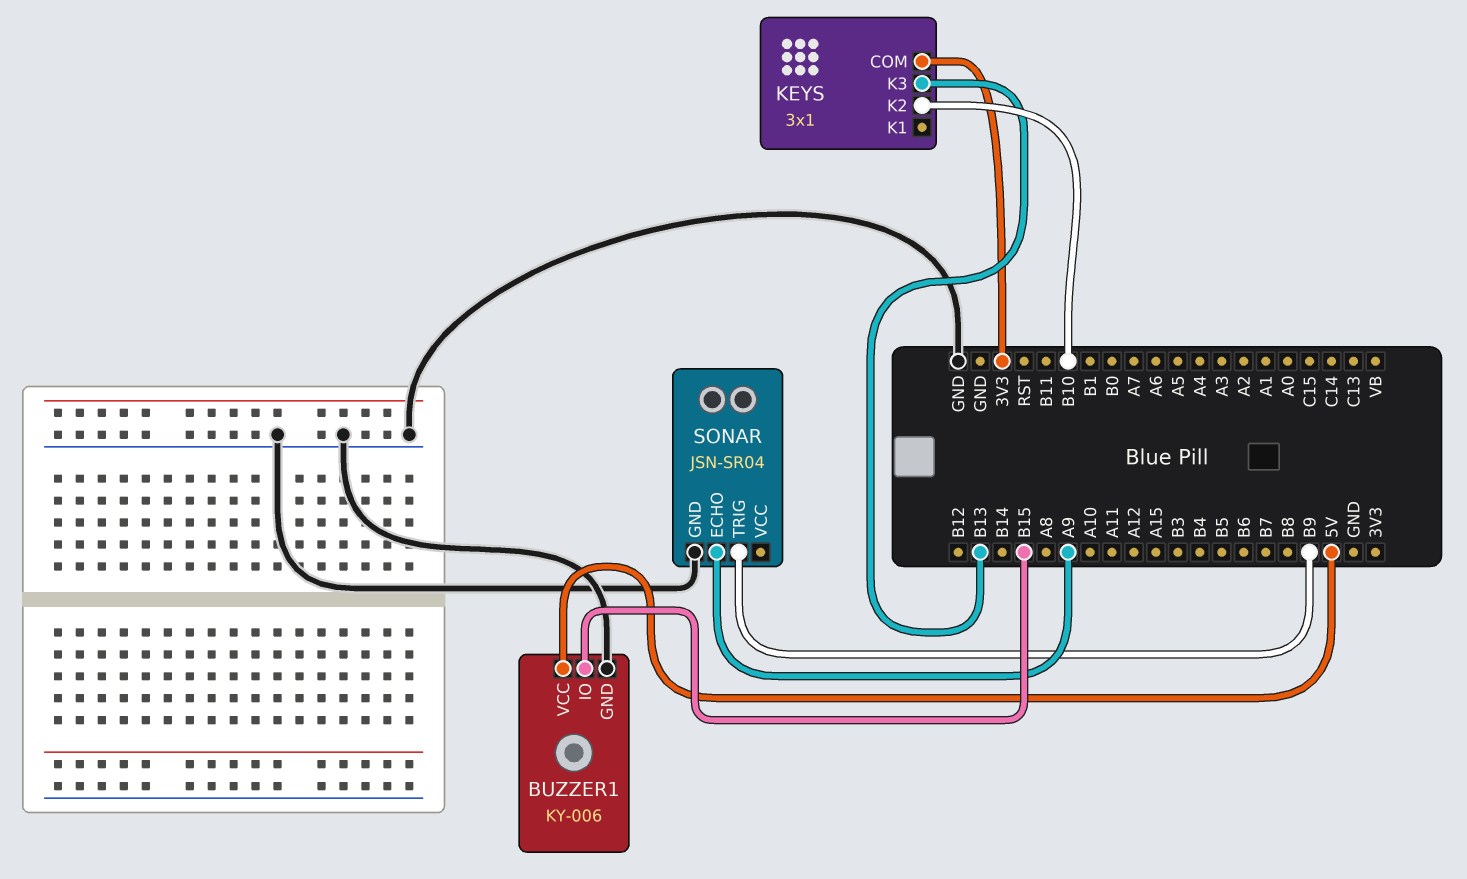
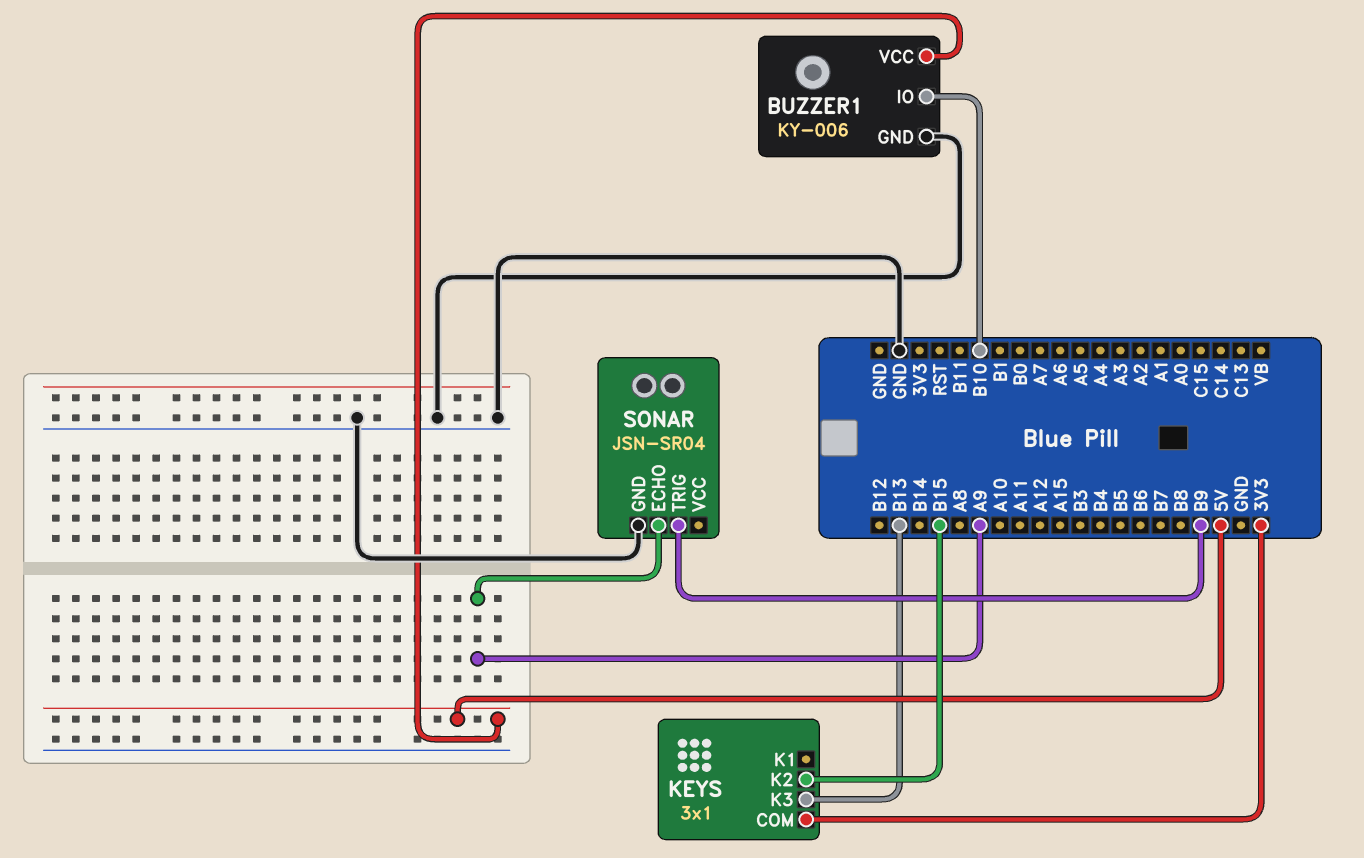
BUZZER1 pin IO: B15 -> B10
KEYS pin K2: B10 -> B15

